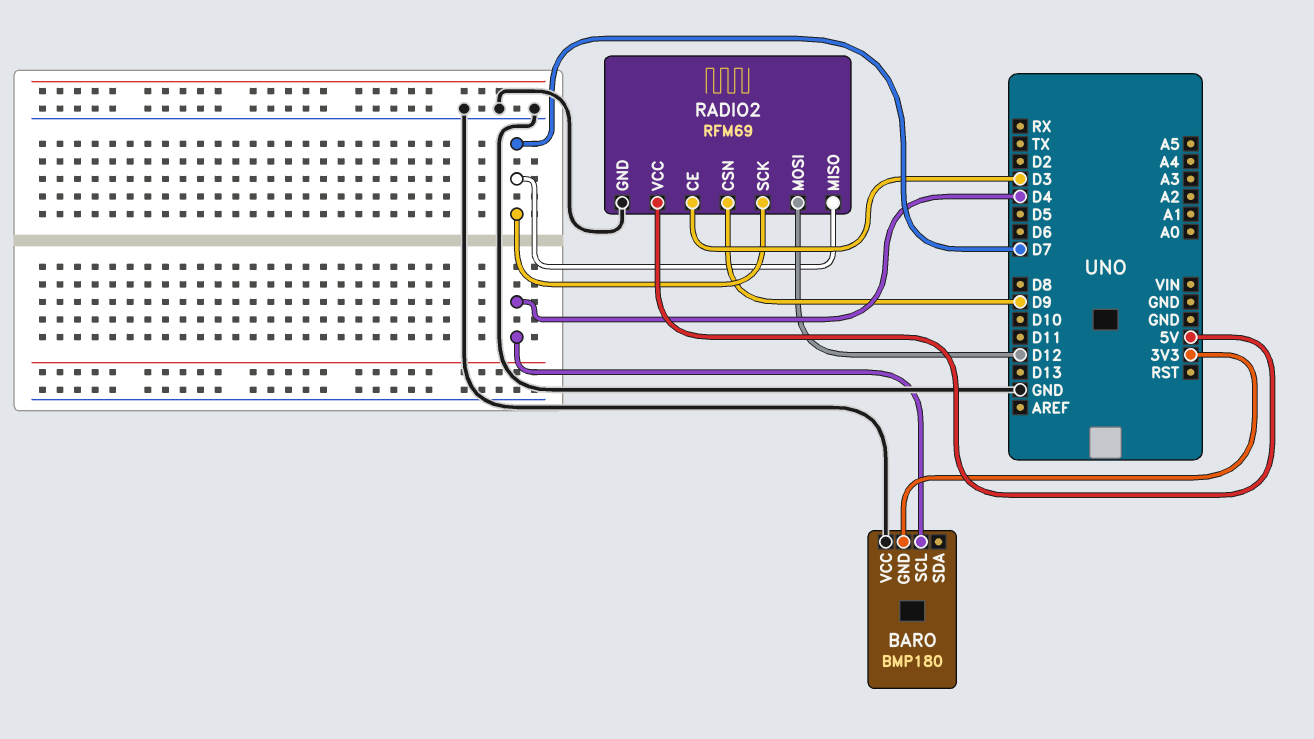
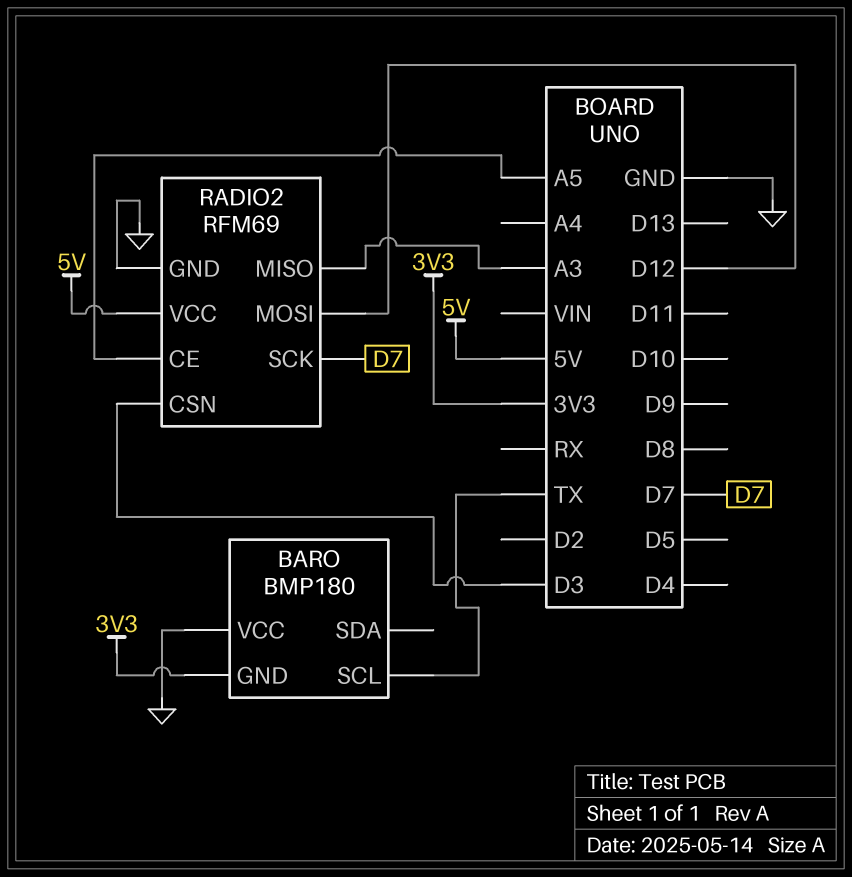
BARO pin SCL: D4 -> TX
RADIO2 pin CE: D3 -> A5
RADIO2 pin CSN: D9 -> D3
RADIO2 pin MISO: D7 -> A3

